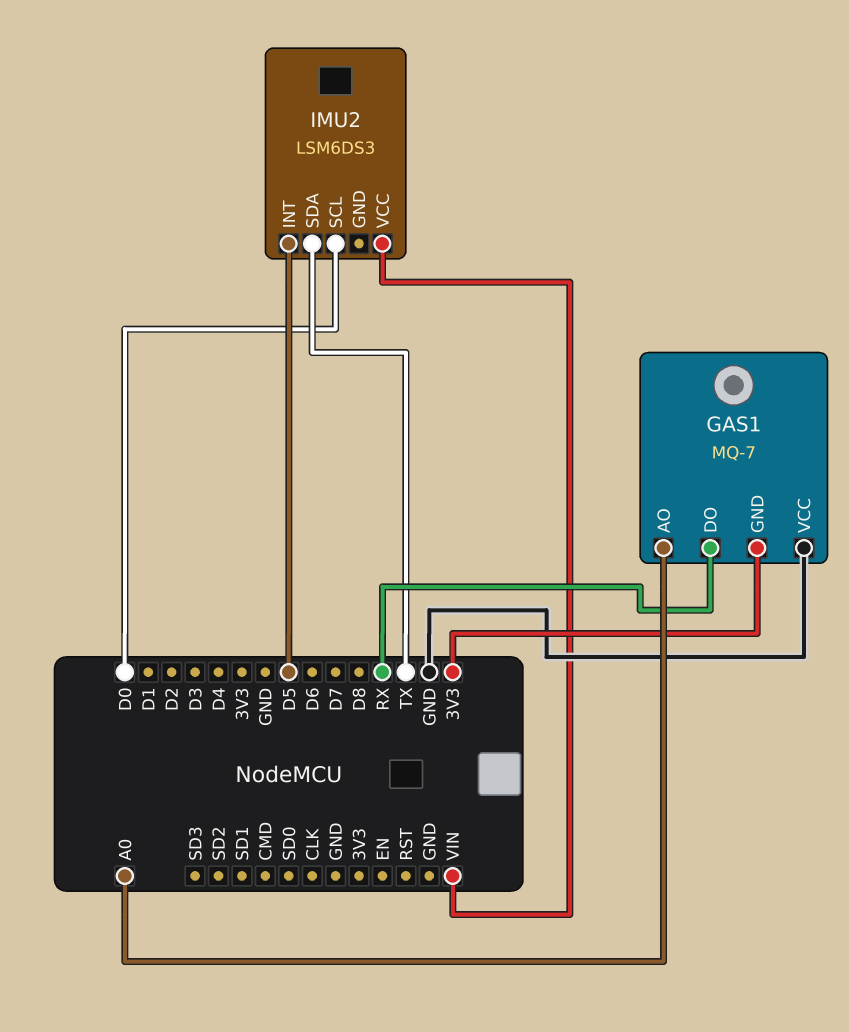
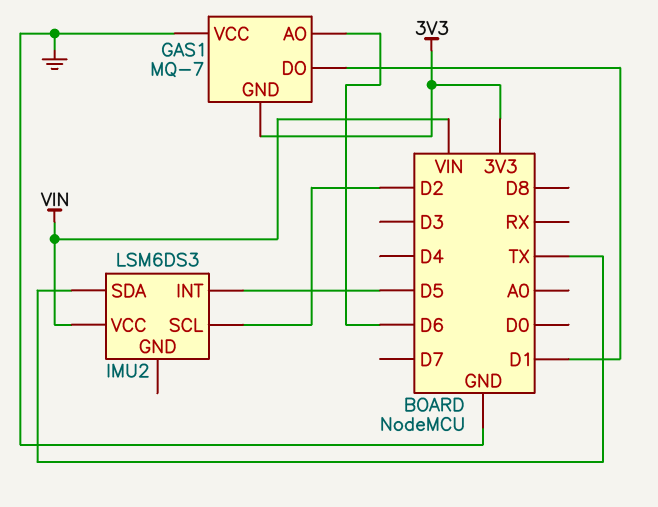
GAS1 pin AO: A0 -> D6
GAS1 pin DO: RX -> D1
IMU2 pin SCL: D0 -> D2

